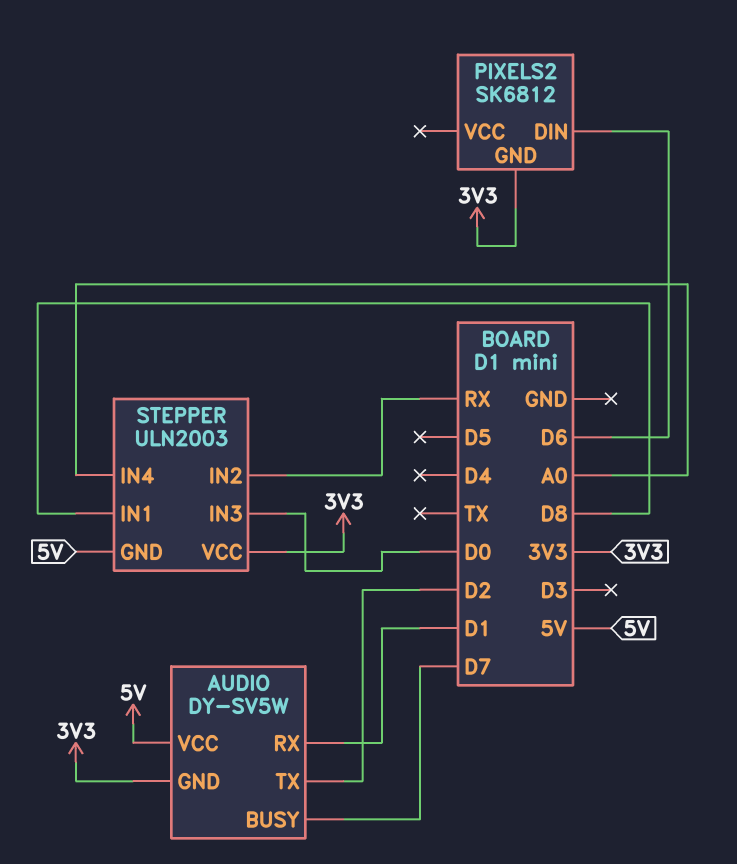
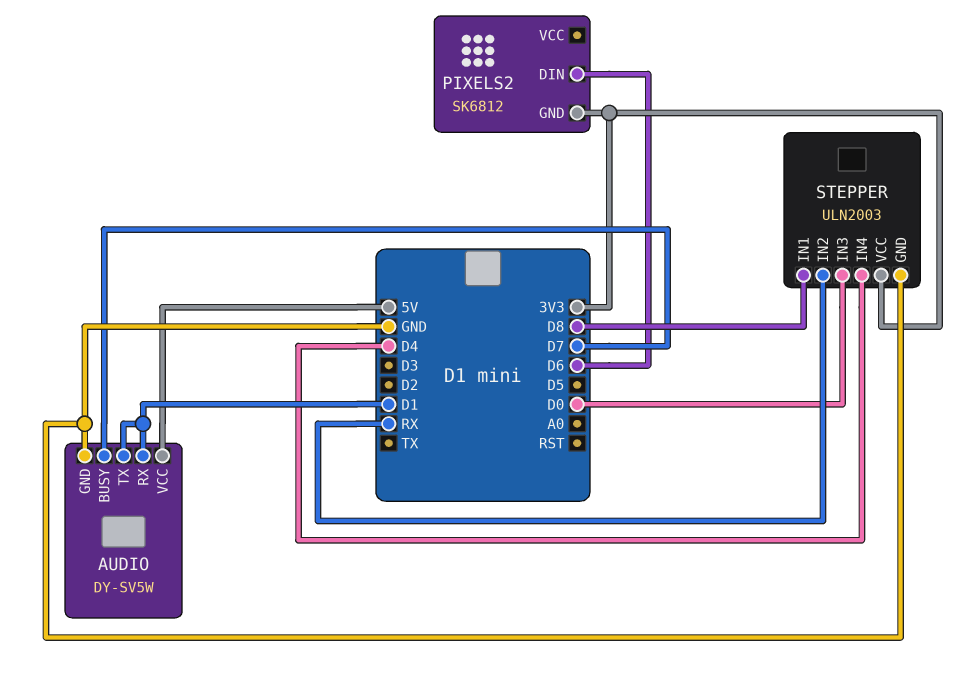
AUDIO pin GND: 3V3 -> GND
AUDIO pin TX: D2 -> D1
STEPPER pin GND: 5V -> GND
STEPPER pin IN4: A0 -> D4

